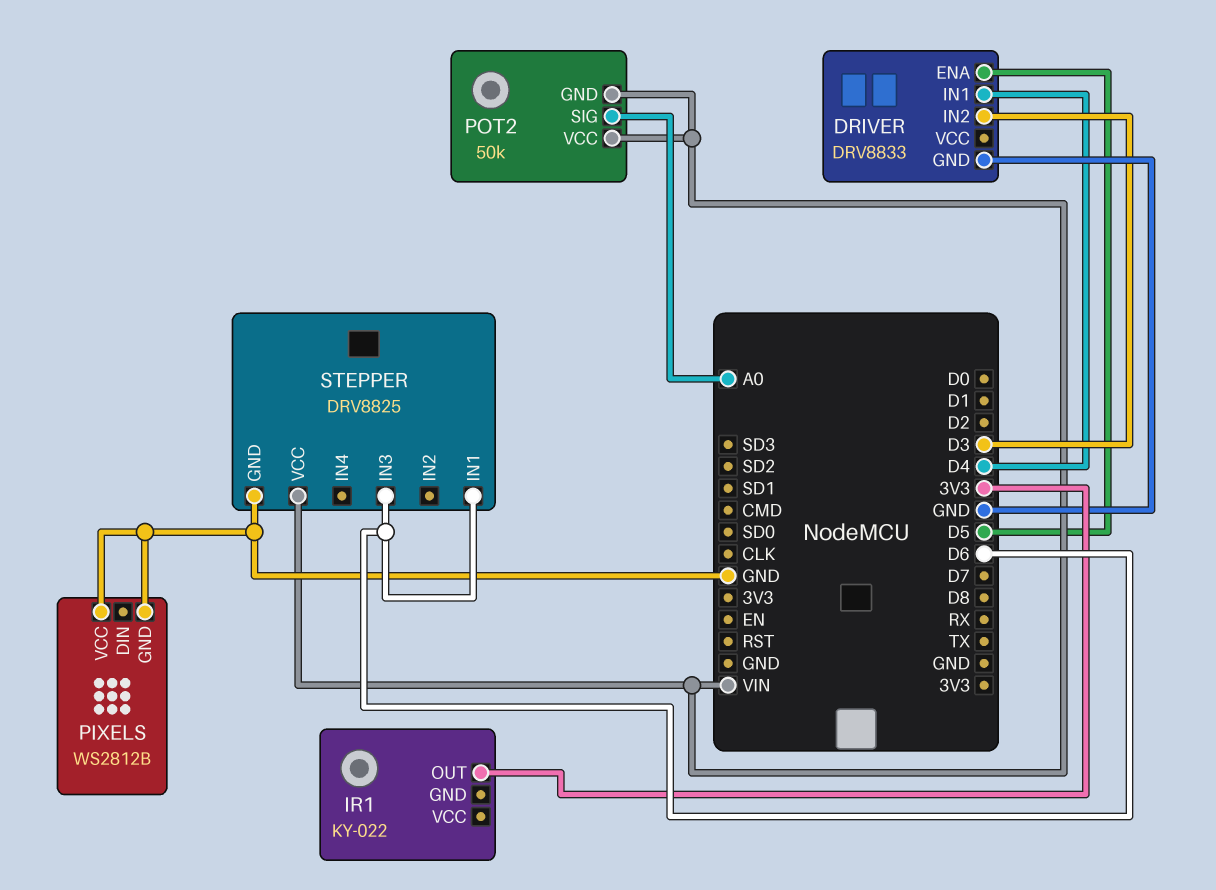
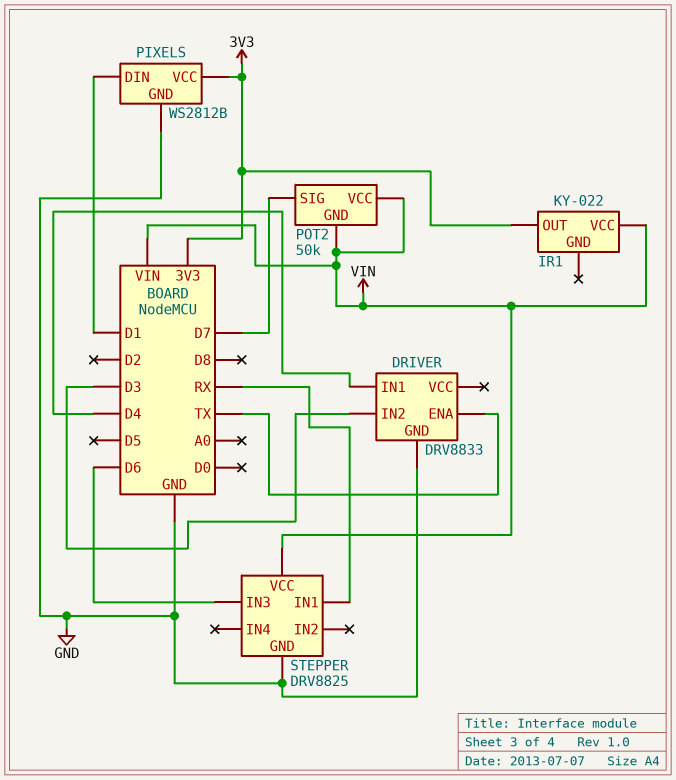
DRIVER pin ENA: D5 -> TX
IR1 pin VCC: none -> VIN
PIXELS pin DIN: none -> D1
PIXELS pin VCC: GND -> 3V3
POT2 pin SIG: A0 -> D7
STEPPER pin IN1: D6 -> RX

